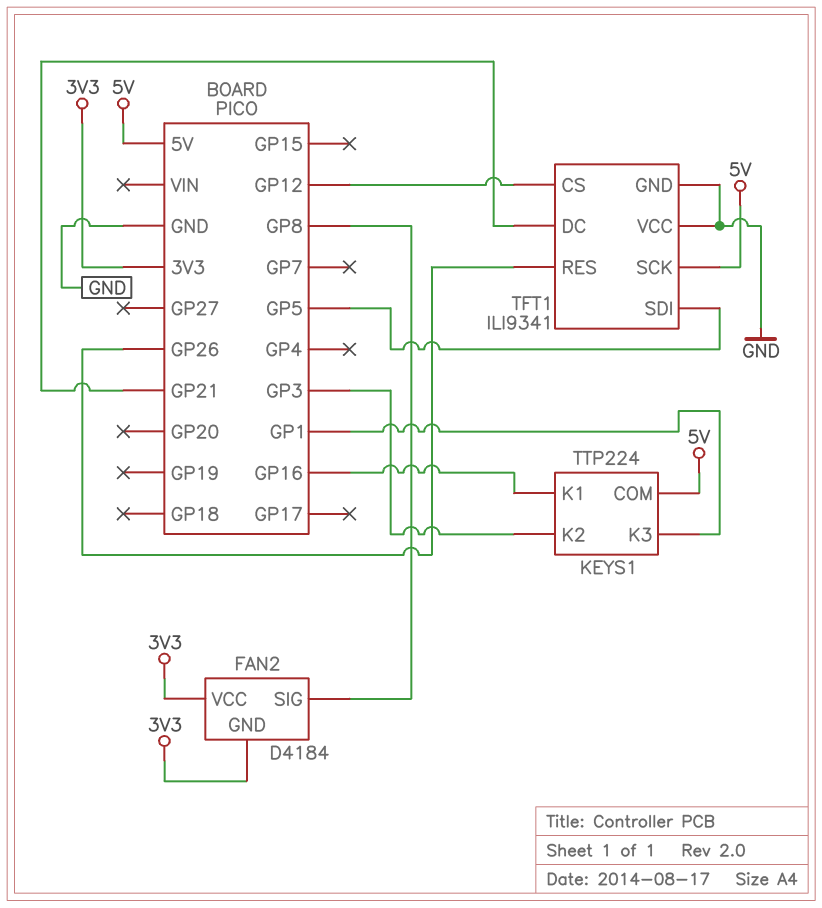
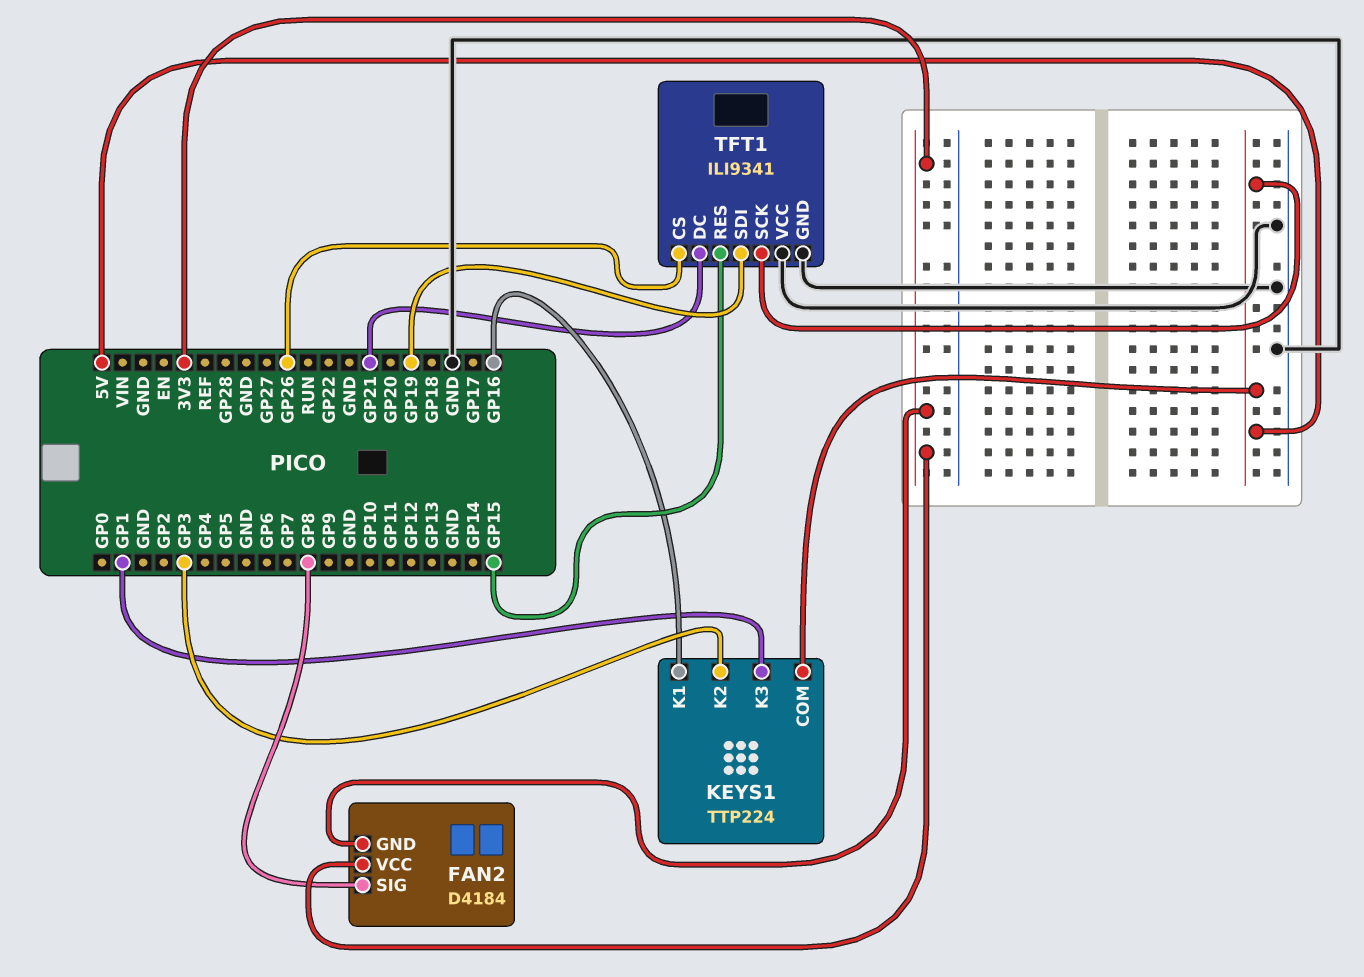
TFT1 pin CS: GP12 -> GP26
TFT1 pin RES: GP26 -> GP15
TFT1 pin SDI: GP5 -> GP19

